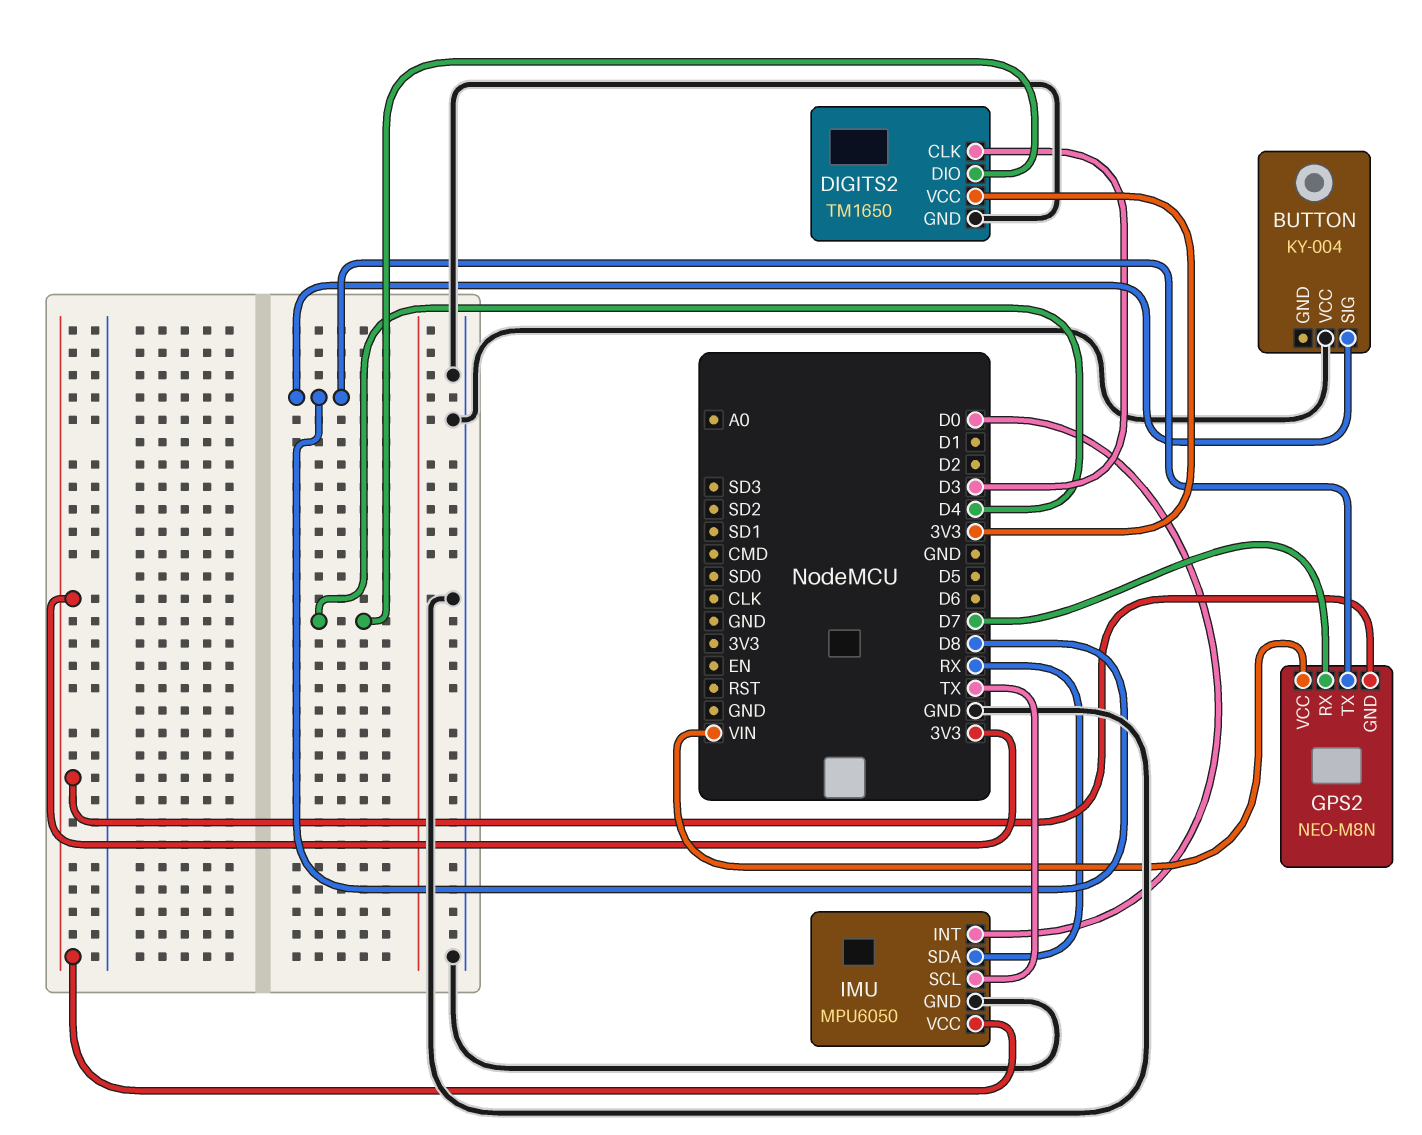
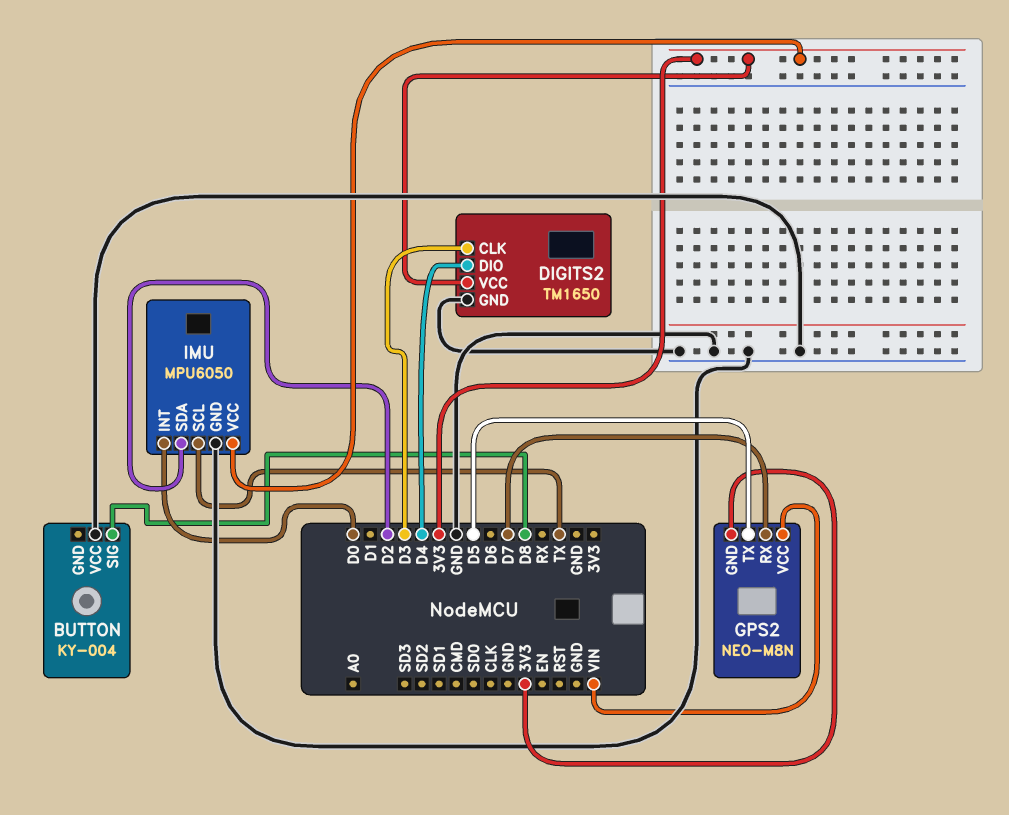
GPS2 pin TX: D8 -> D5
IMU pin SDA: RX -> D2

